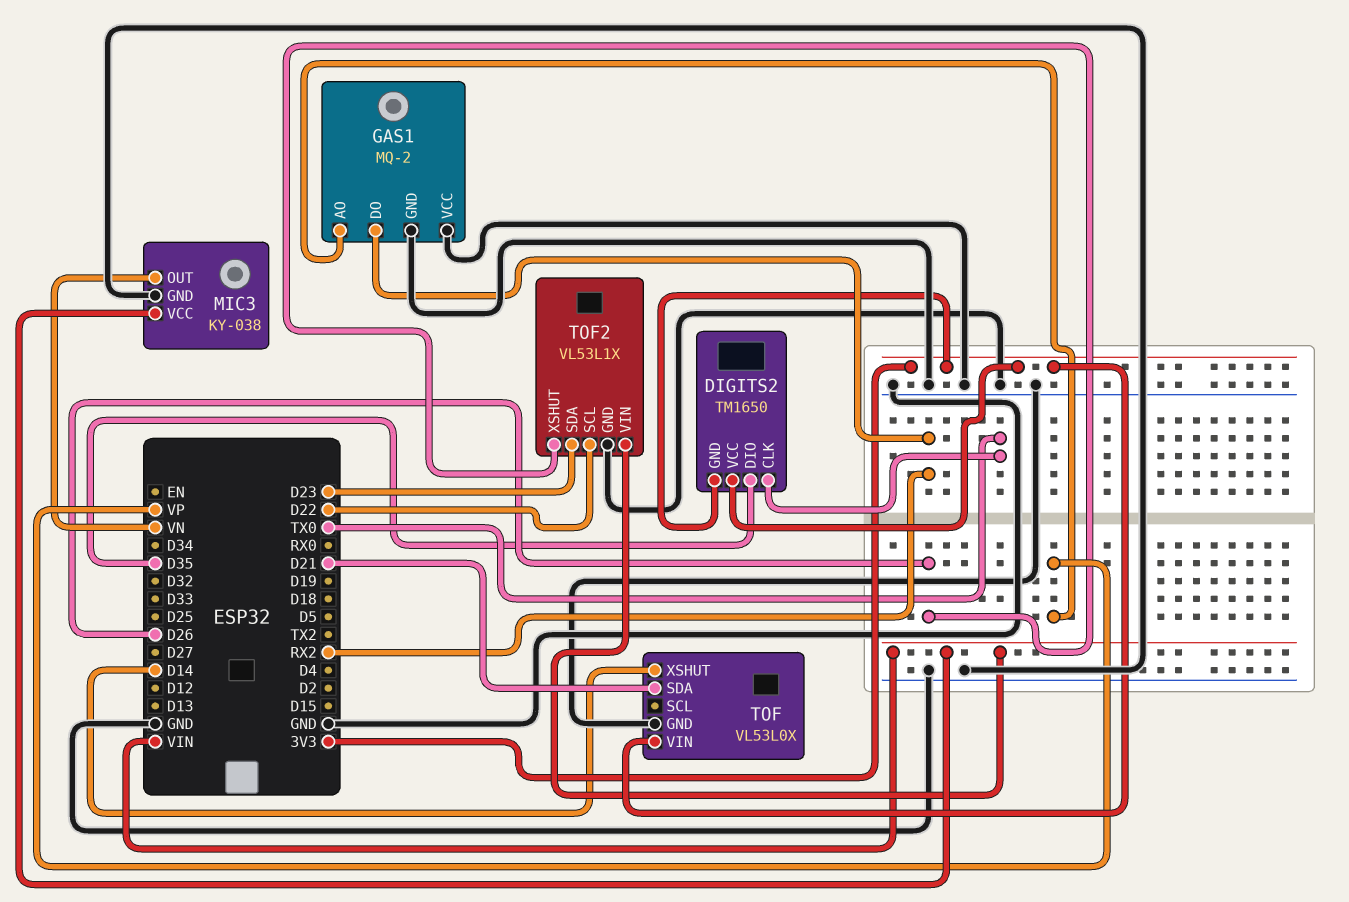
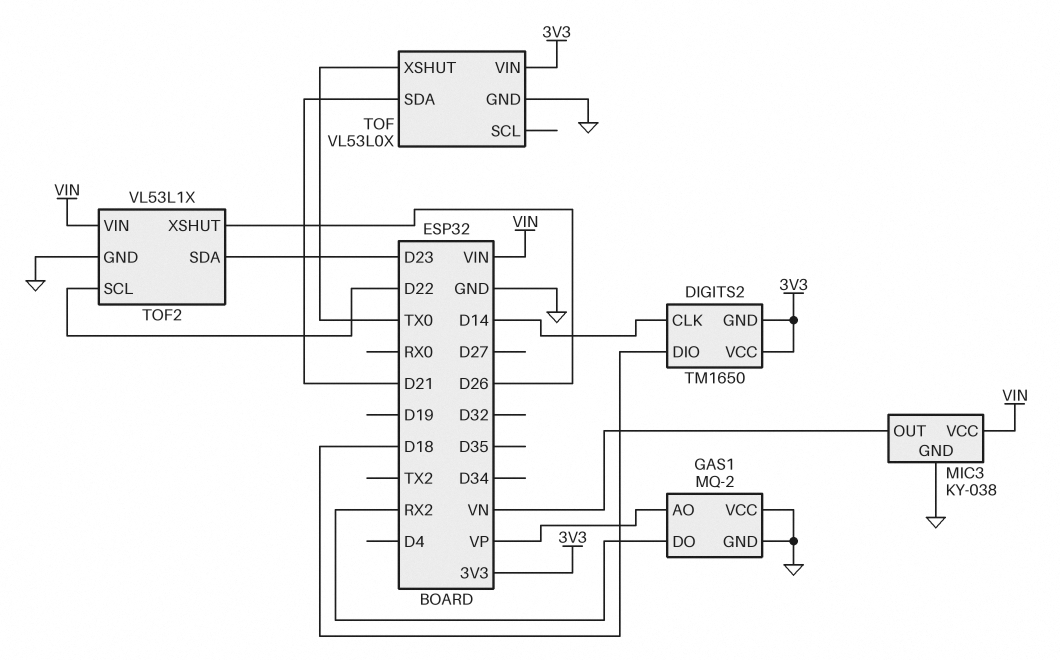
DIGITS2 pin CLK: TX0 -> D14
DIGITS2 pin DIO: D35 -> D18
TOF pin XSHUT: D14 -> TX0

